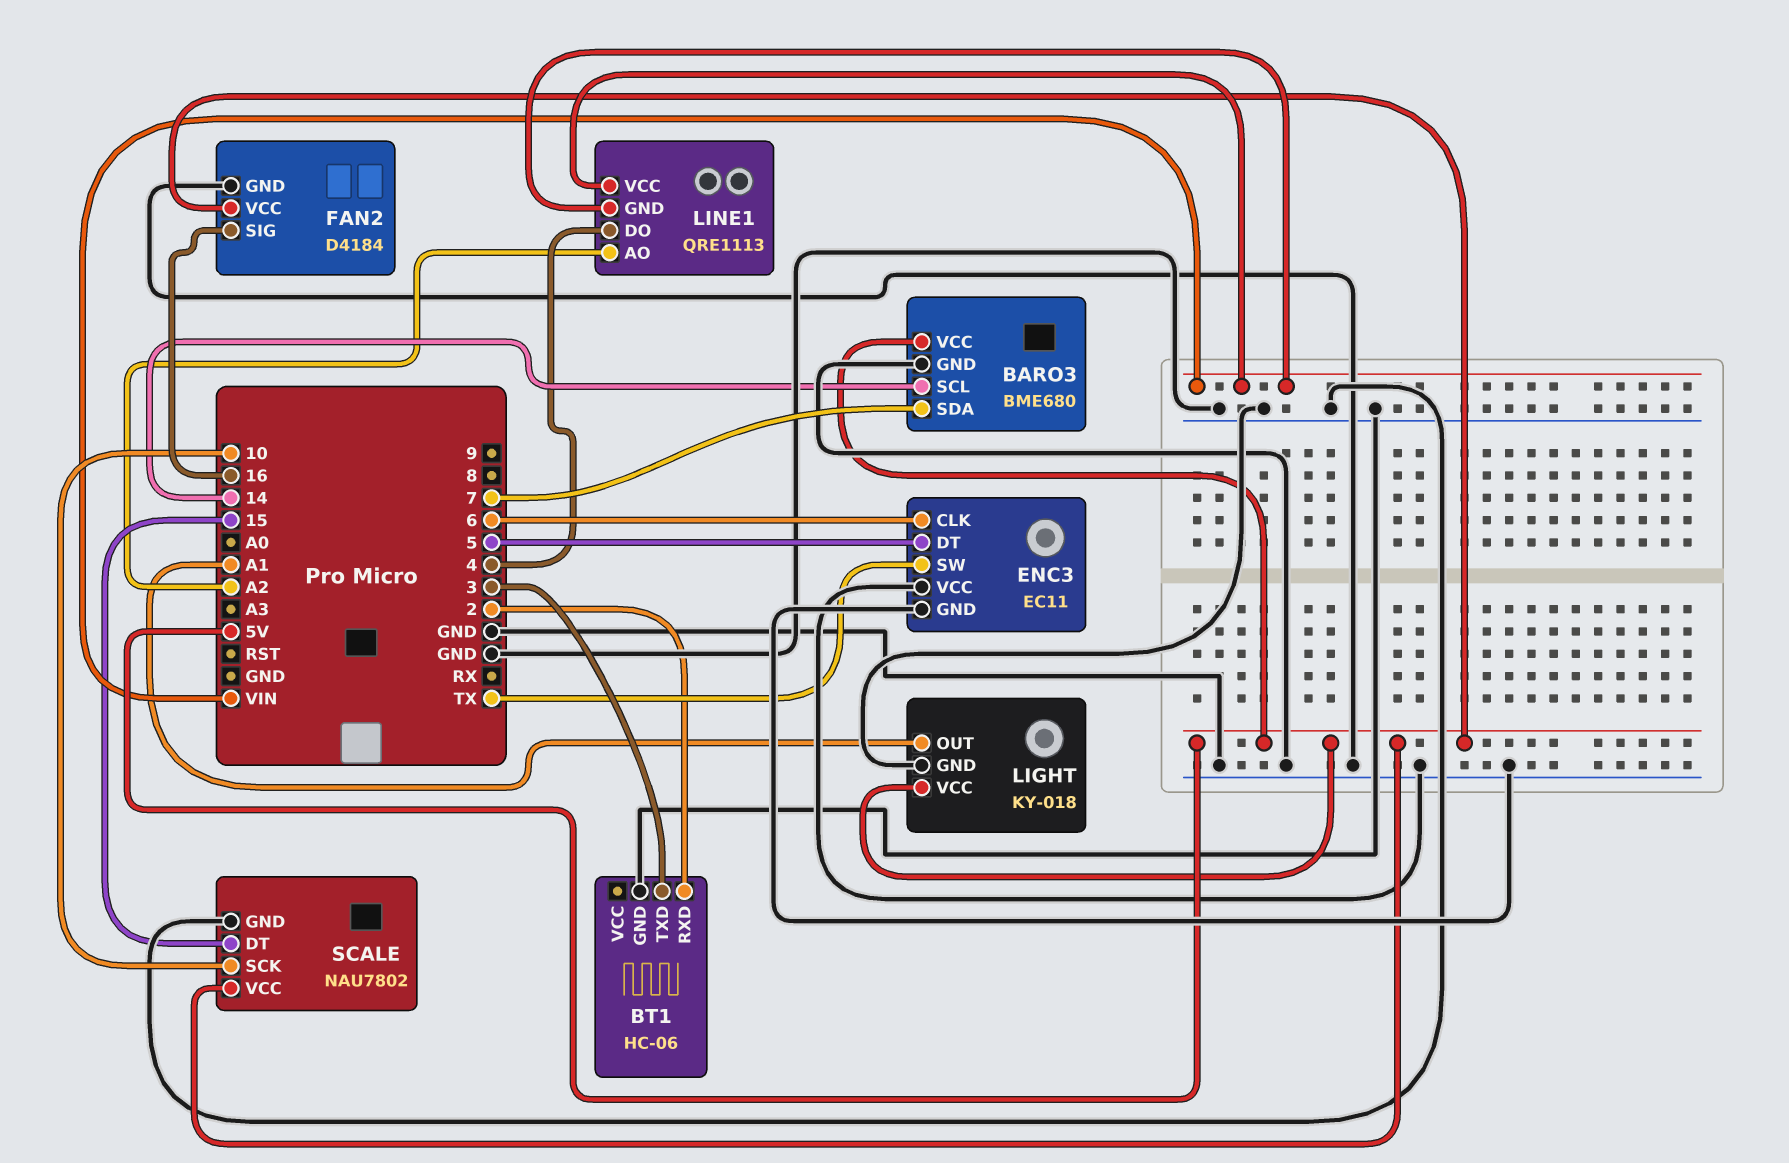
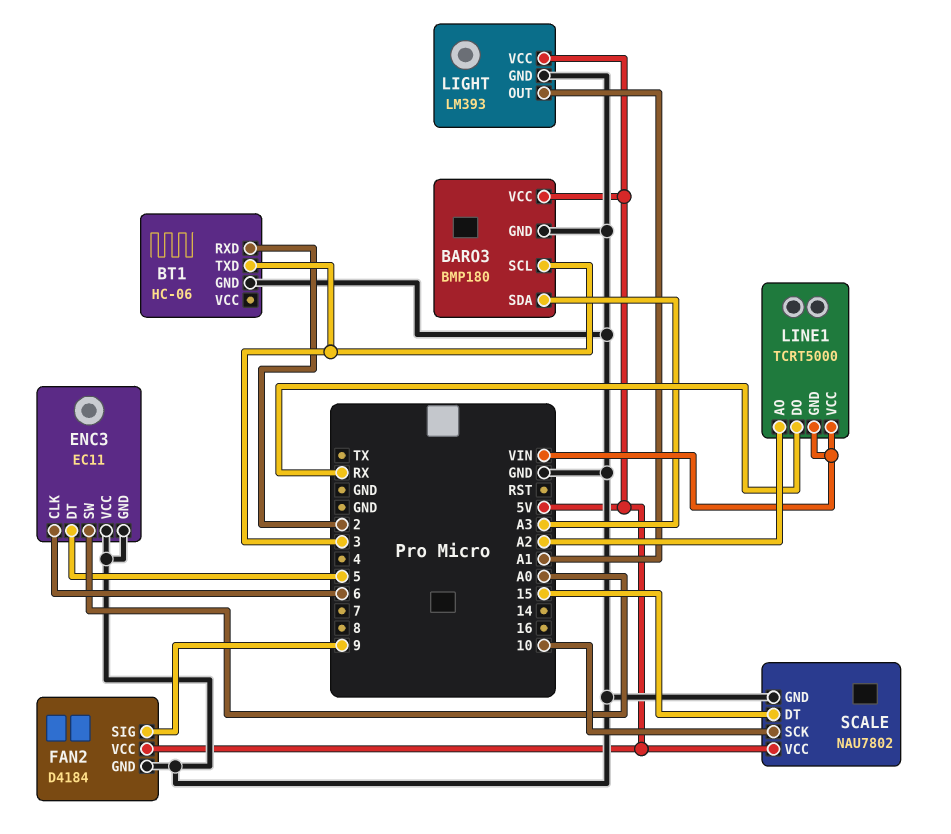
BARO3: BME680 -> BMP180
BARO3 pin SCL: 14 -> 3
BARO3 pin SDA: 7 -> A3
ENC3 pin SW: TX -> A0
FAN2 pin SIG: 16 -> 9
LIGHT: KY-018 -> LM393
LINE1: QRE1113 -> TCRT5000
LINE1 pin DO: 4 -> RX

